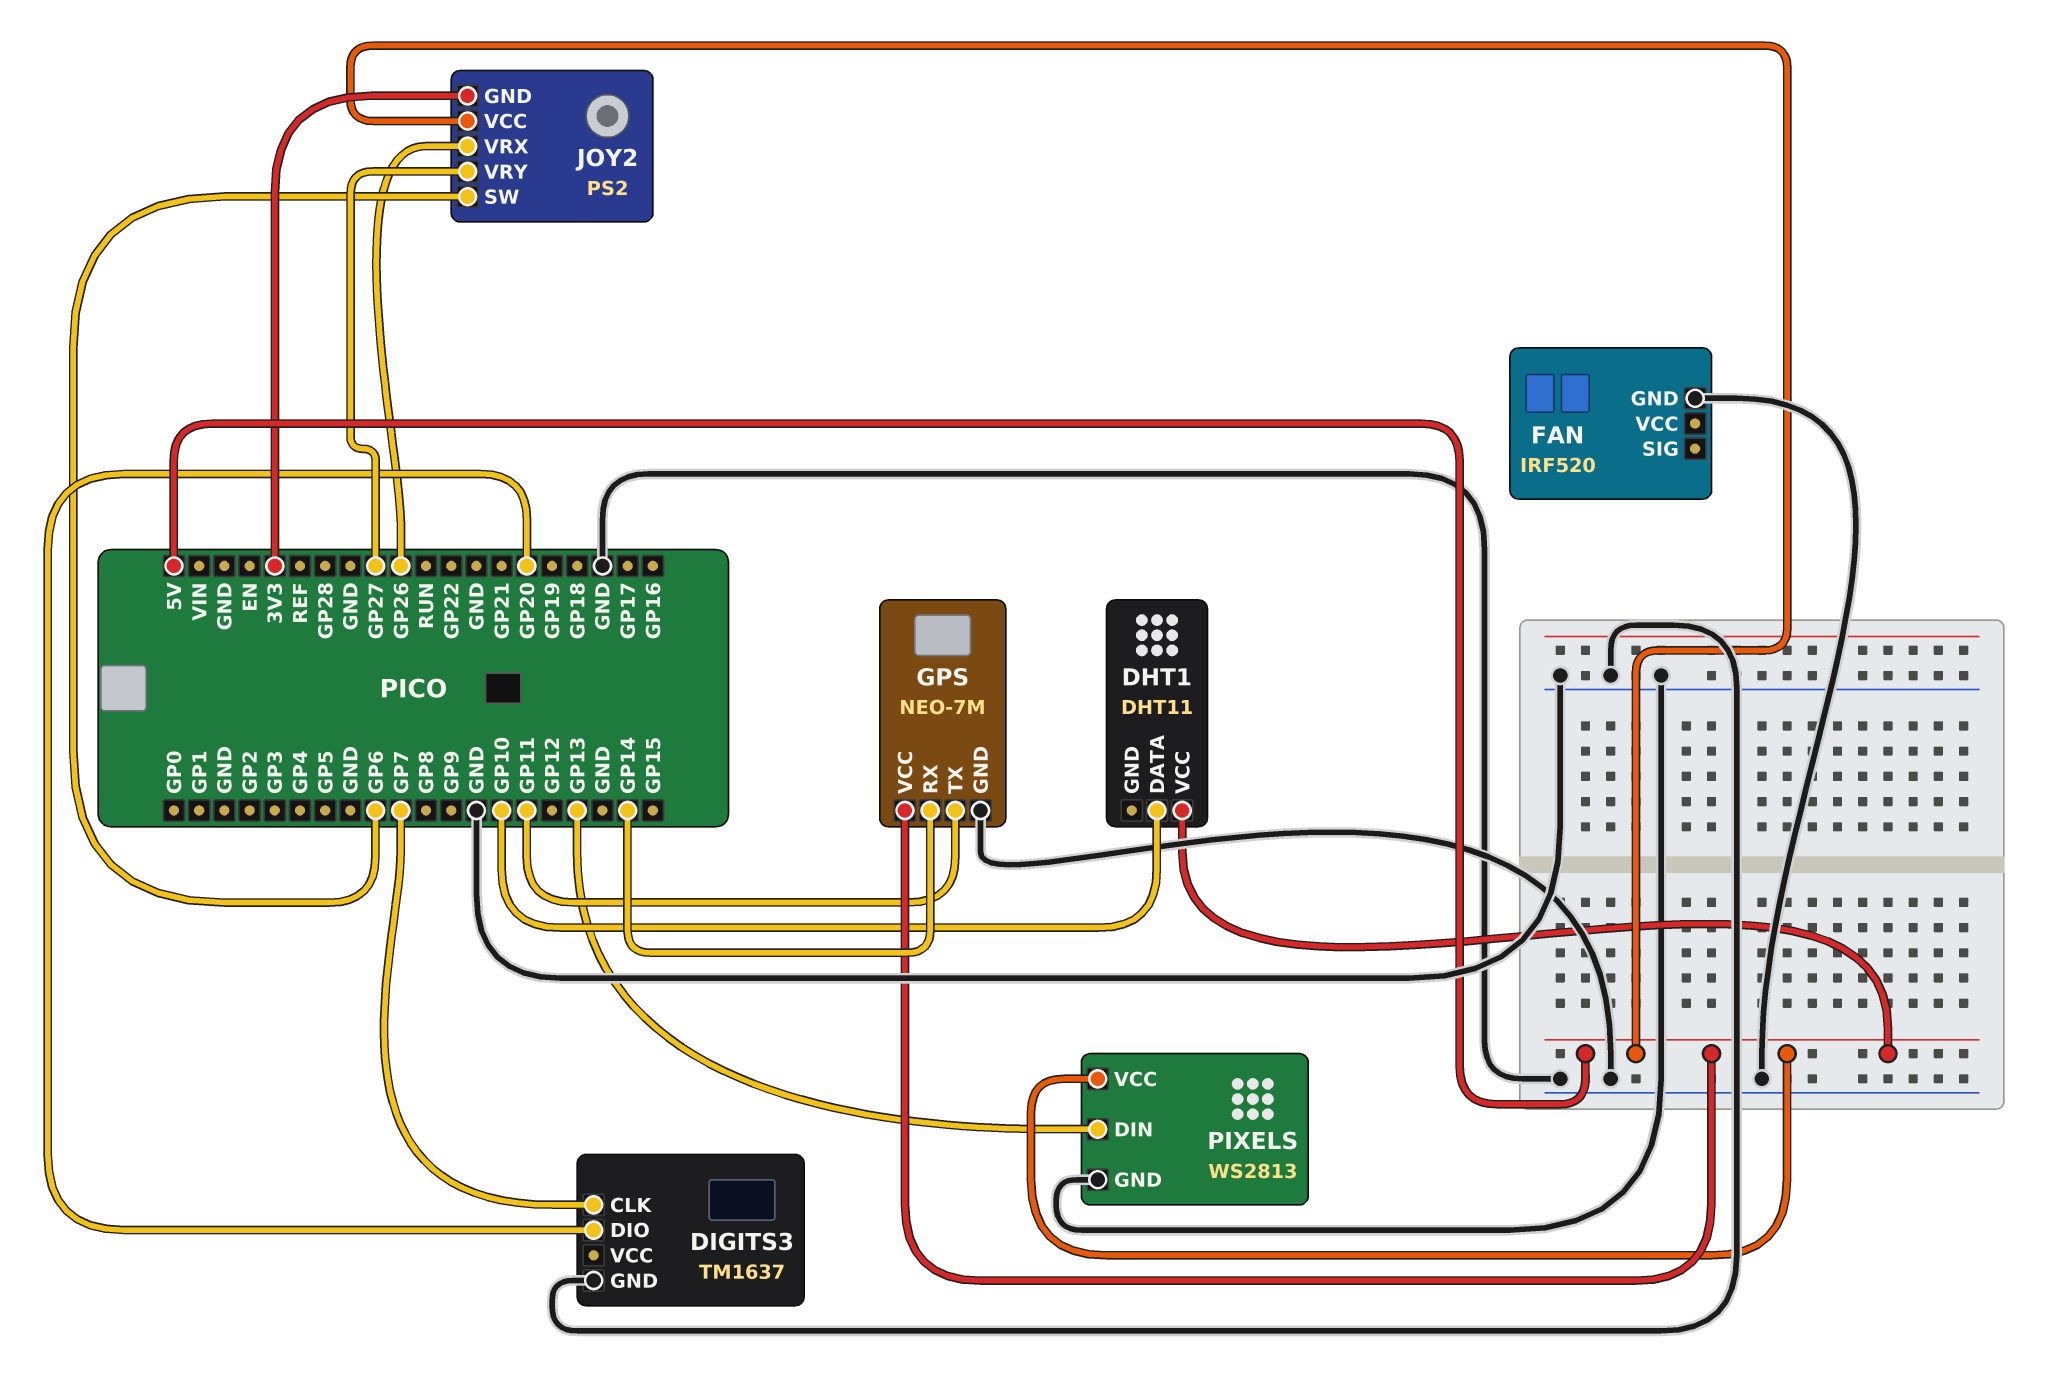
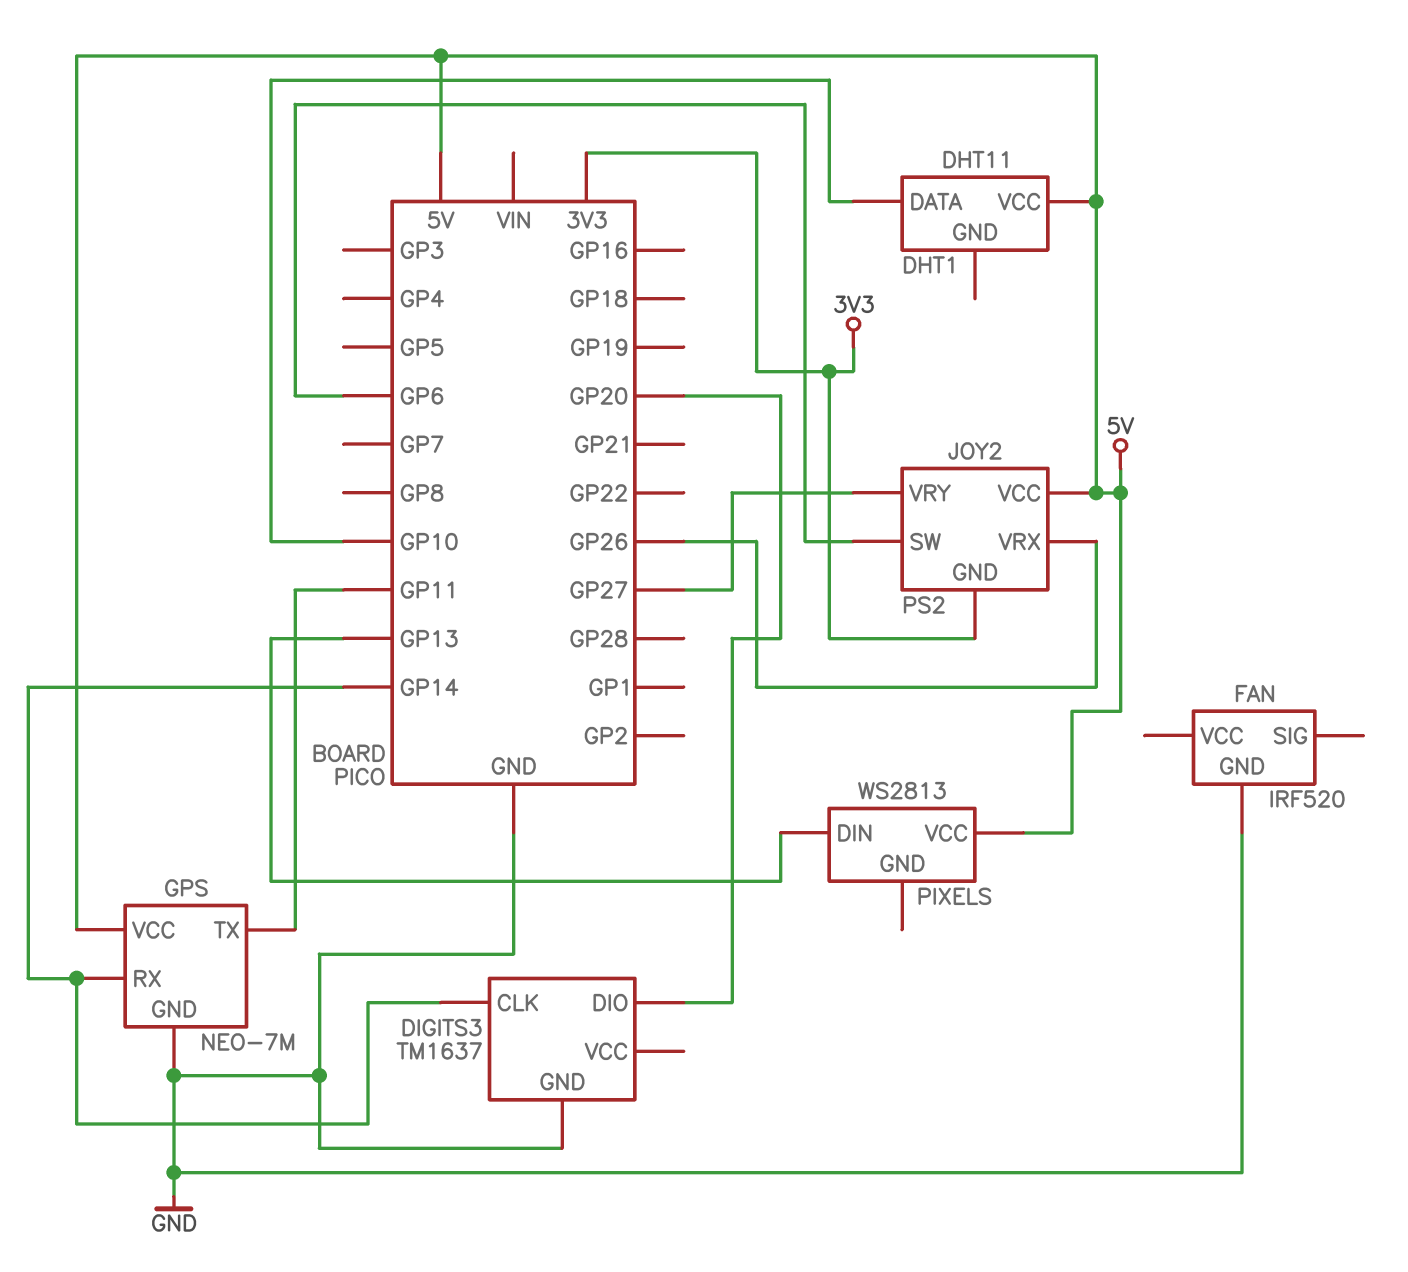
DIGITS3 pin CLK: GP7 -> GP14
PIXELS pin GND: GND -> none

